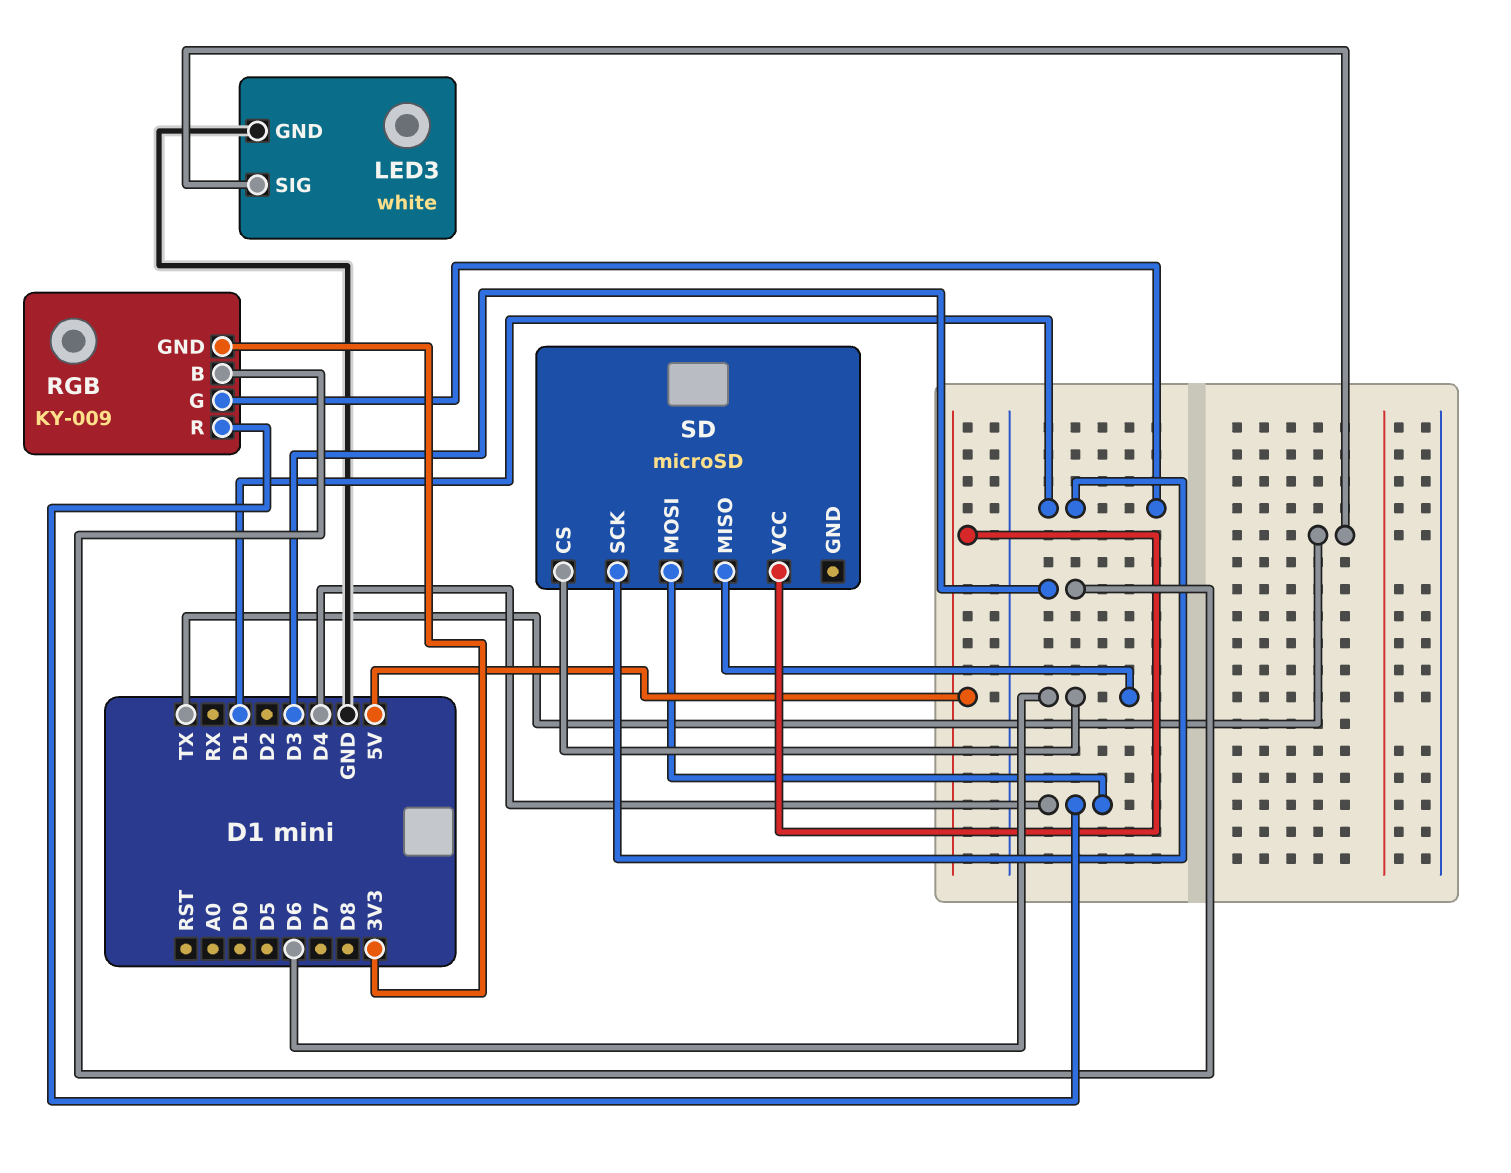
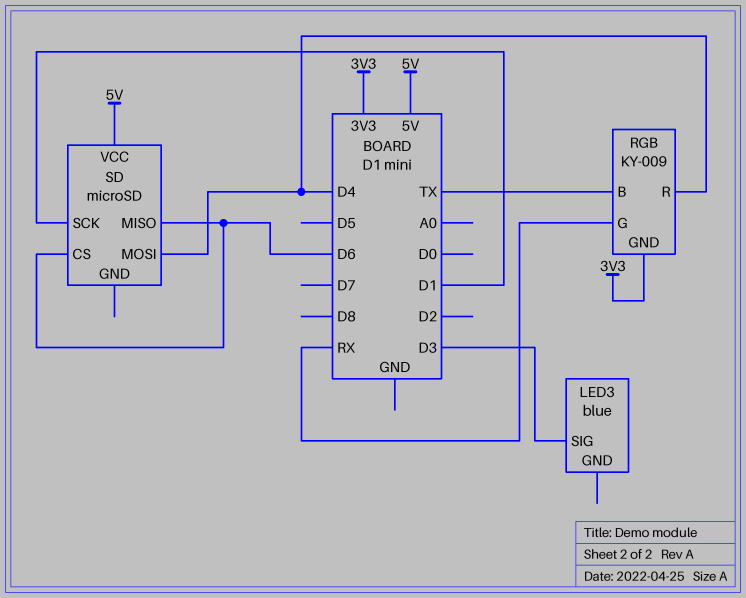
LED3: white -> blue
LED3 pin GND: GND -> none
LED3 pin SIG: TX -> D3
RGB pin B: D3 -> TX
RGB pin G: D1 -> RX

